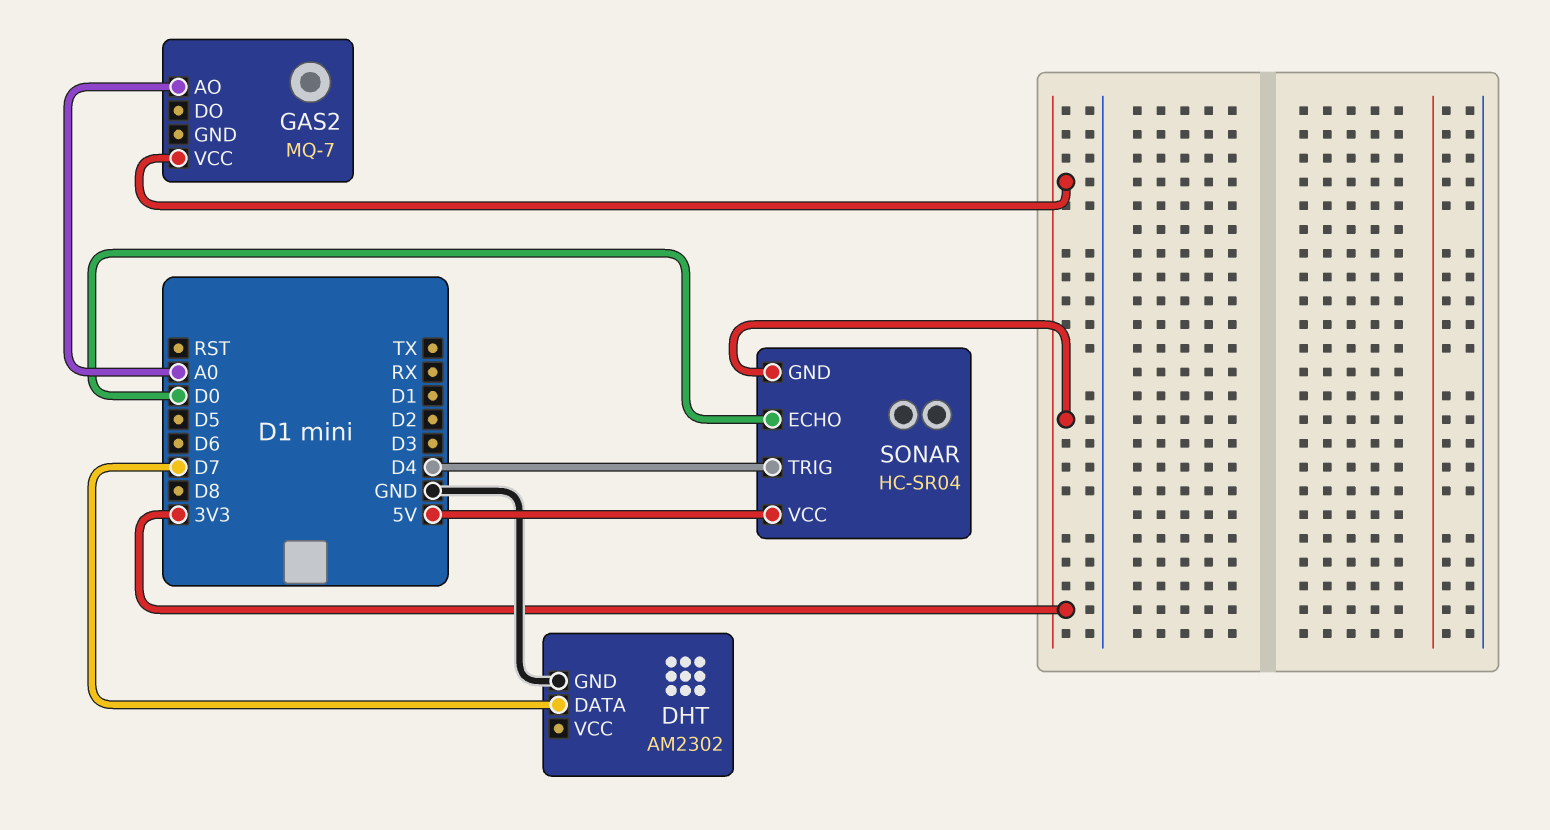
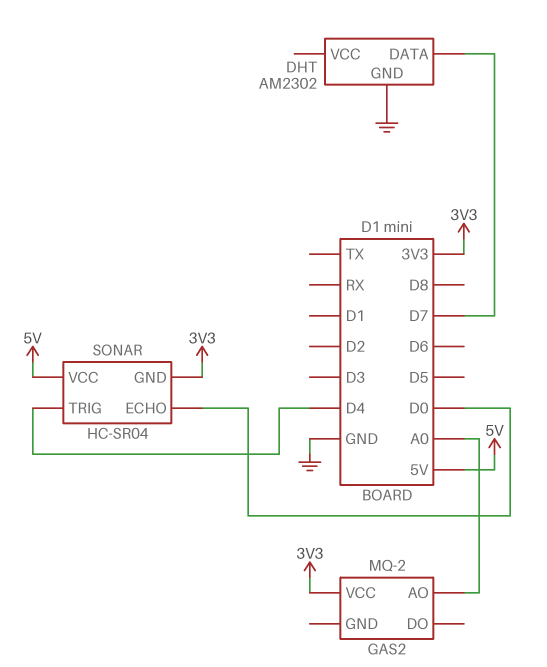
GAS2: MQ-7 -> MQ-2

